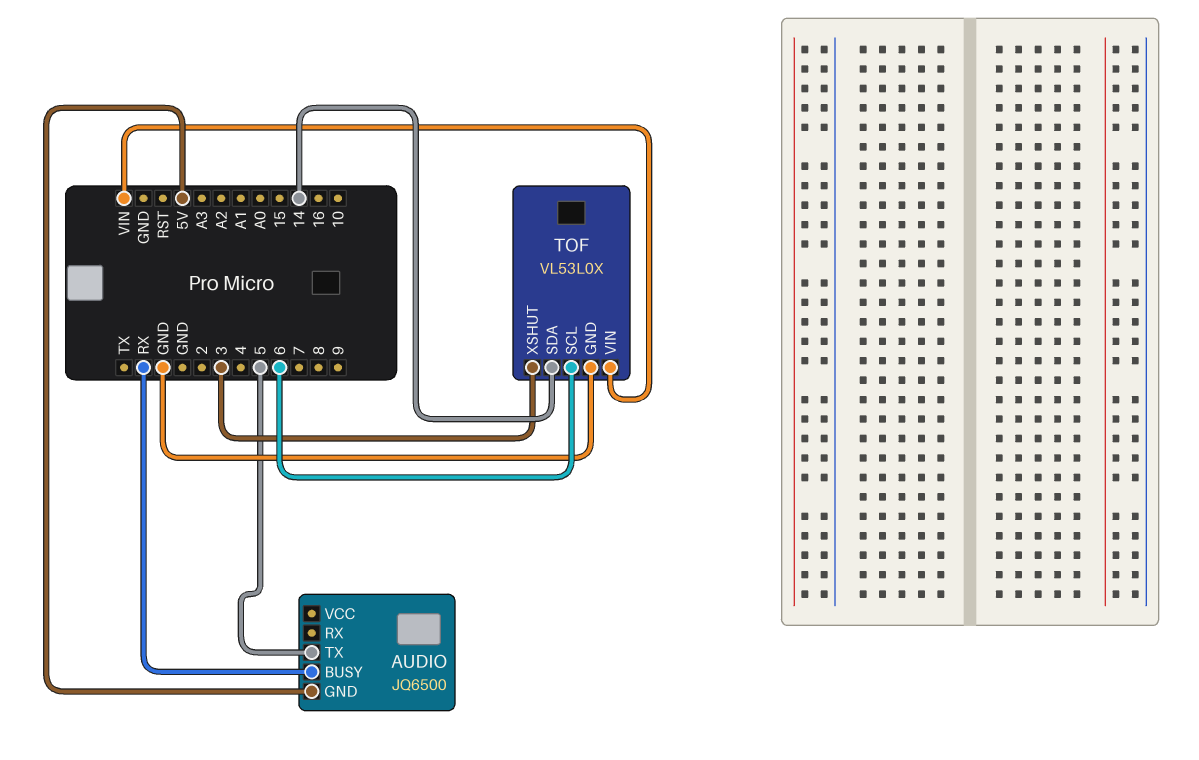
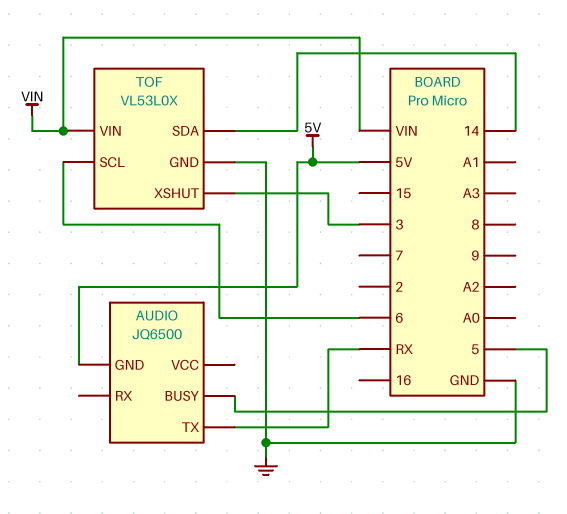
AUDIO pin BUSY: RX -> 5
AUDIO pin TX: 5 -> RX

